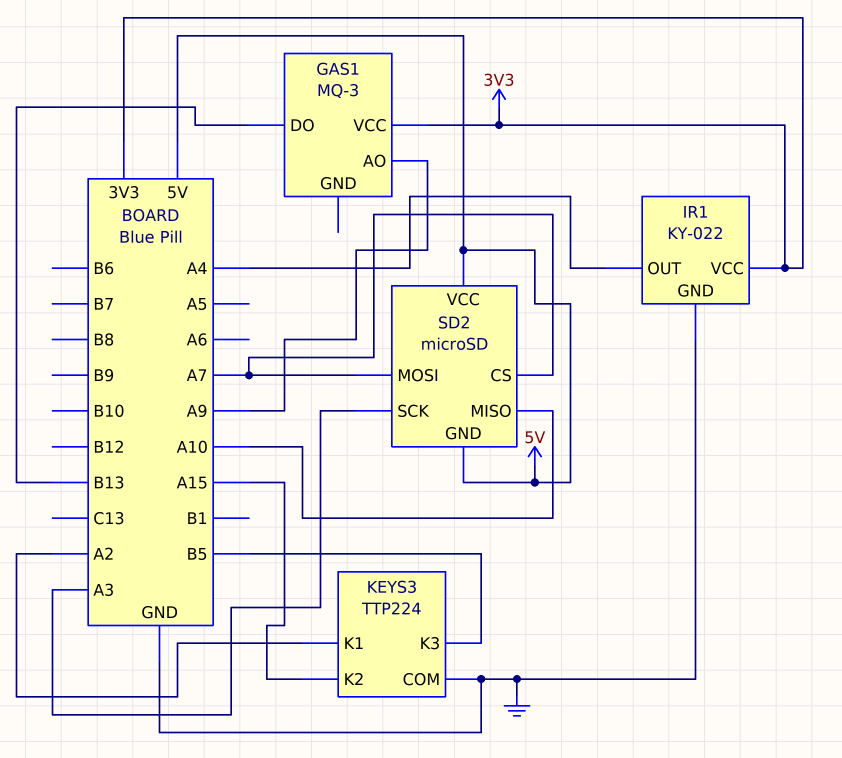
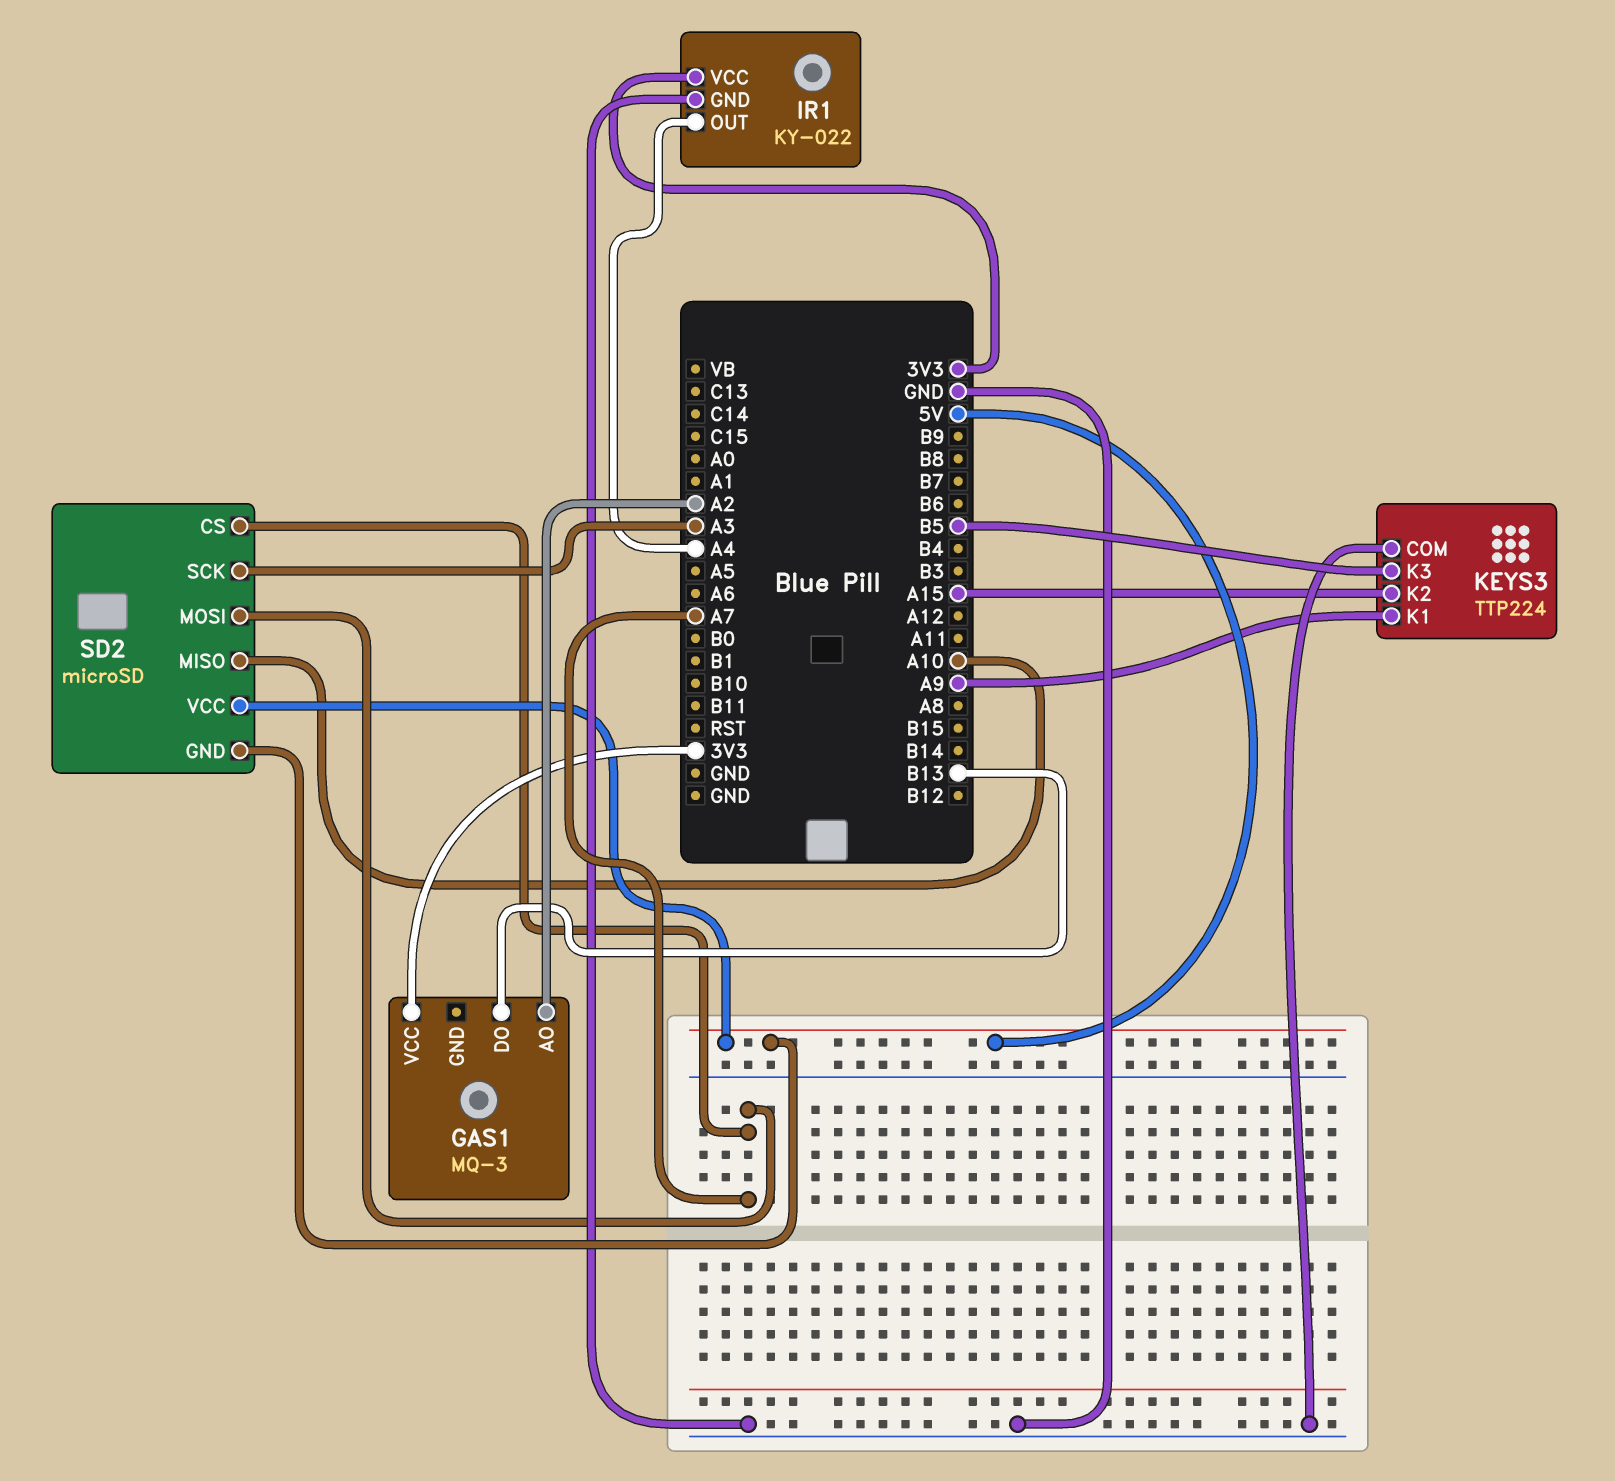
GAS1 pin AO: A9 -> A2
KEYS3 pin K1: A2 -> A9

